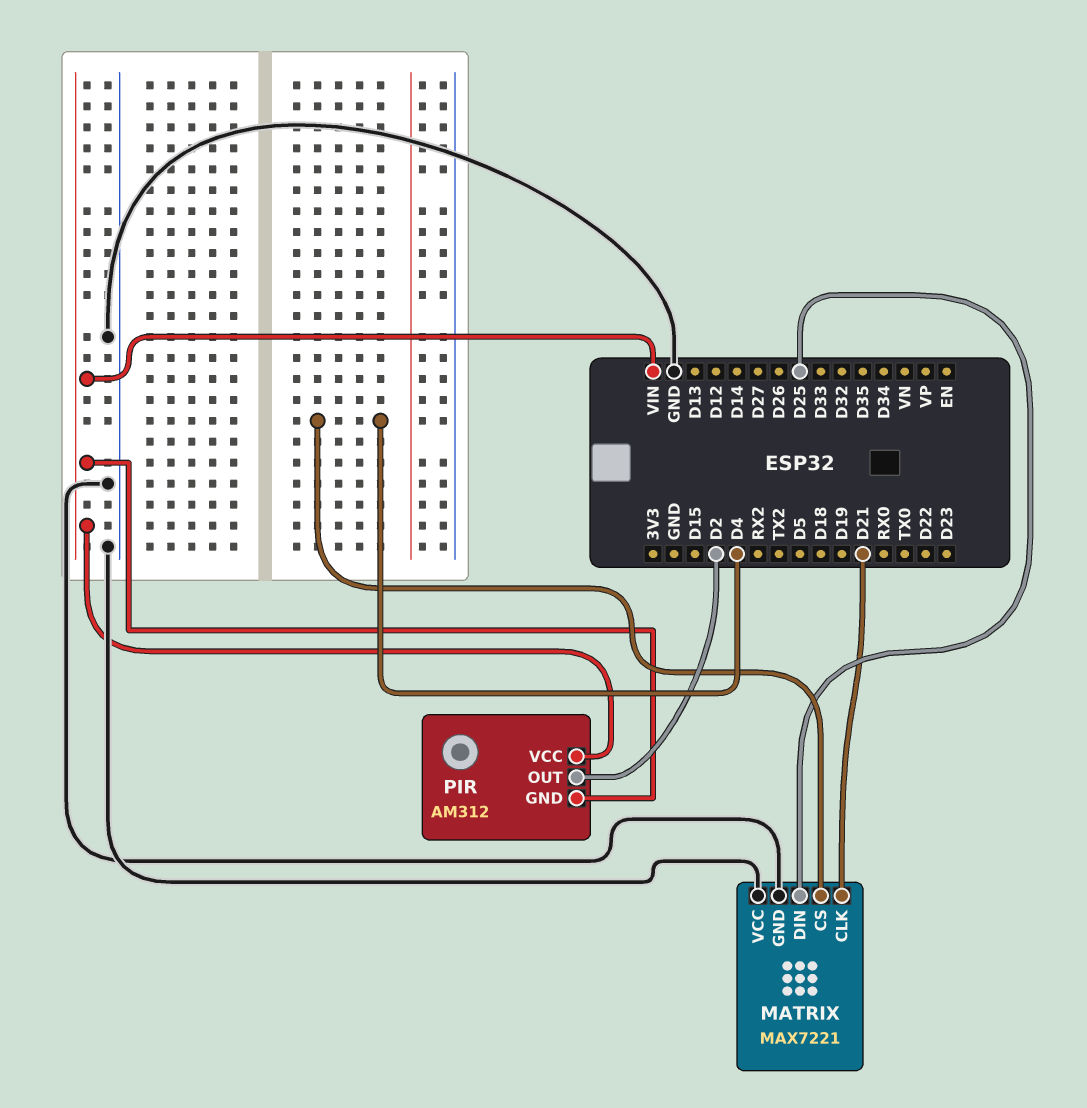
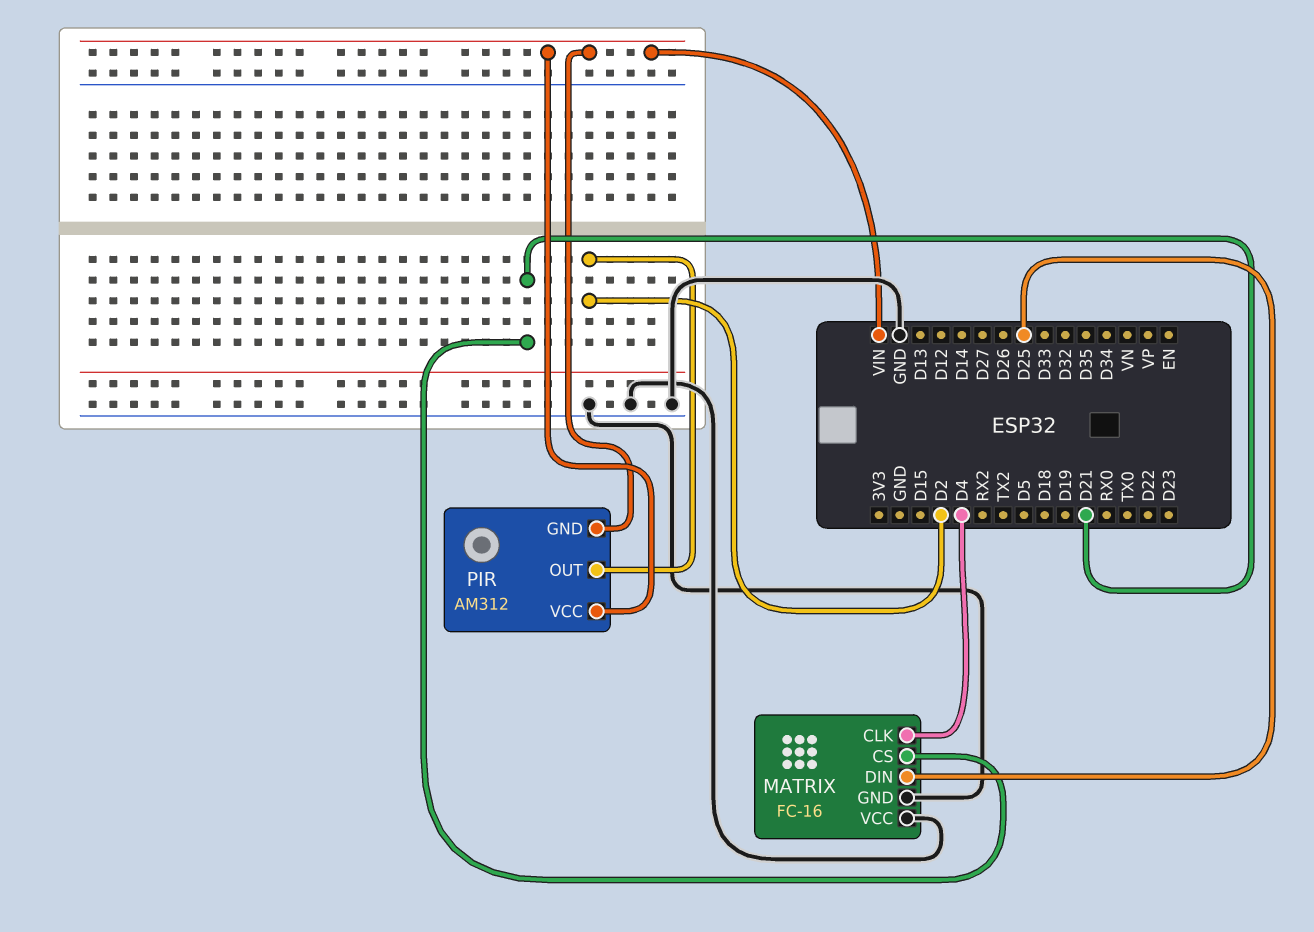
MATRIX: MAX7221 -> FC-16
MATRIX pin CLK: D21 -> D4
MATRIX pin CS: D4 -> D21

